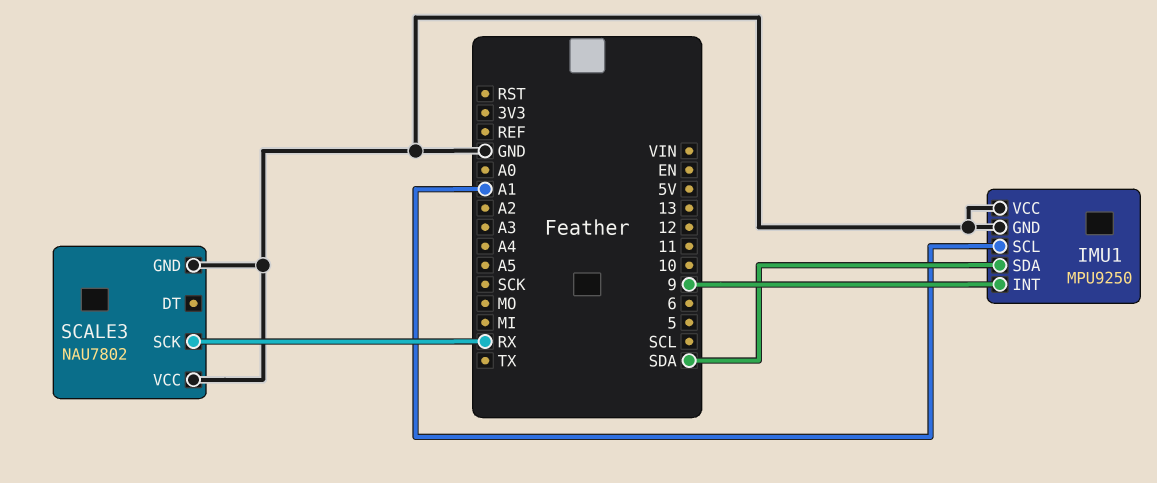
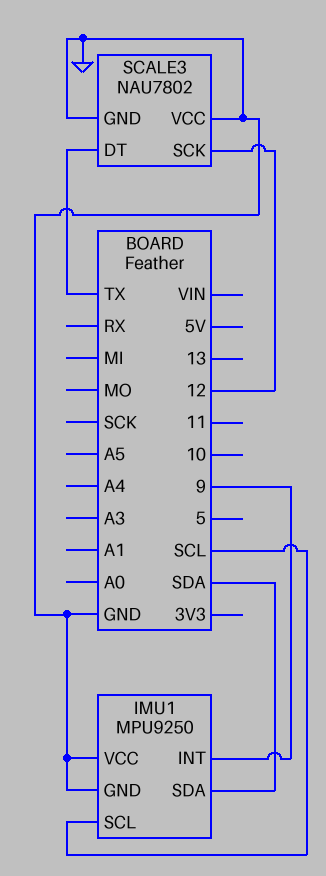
IMU1 pin SCL: A1 -> SCL
SCALE3 pin DT: none -> TX
SCALE3 pin SCK: RX -> 12

